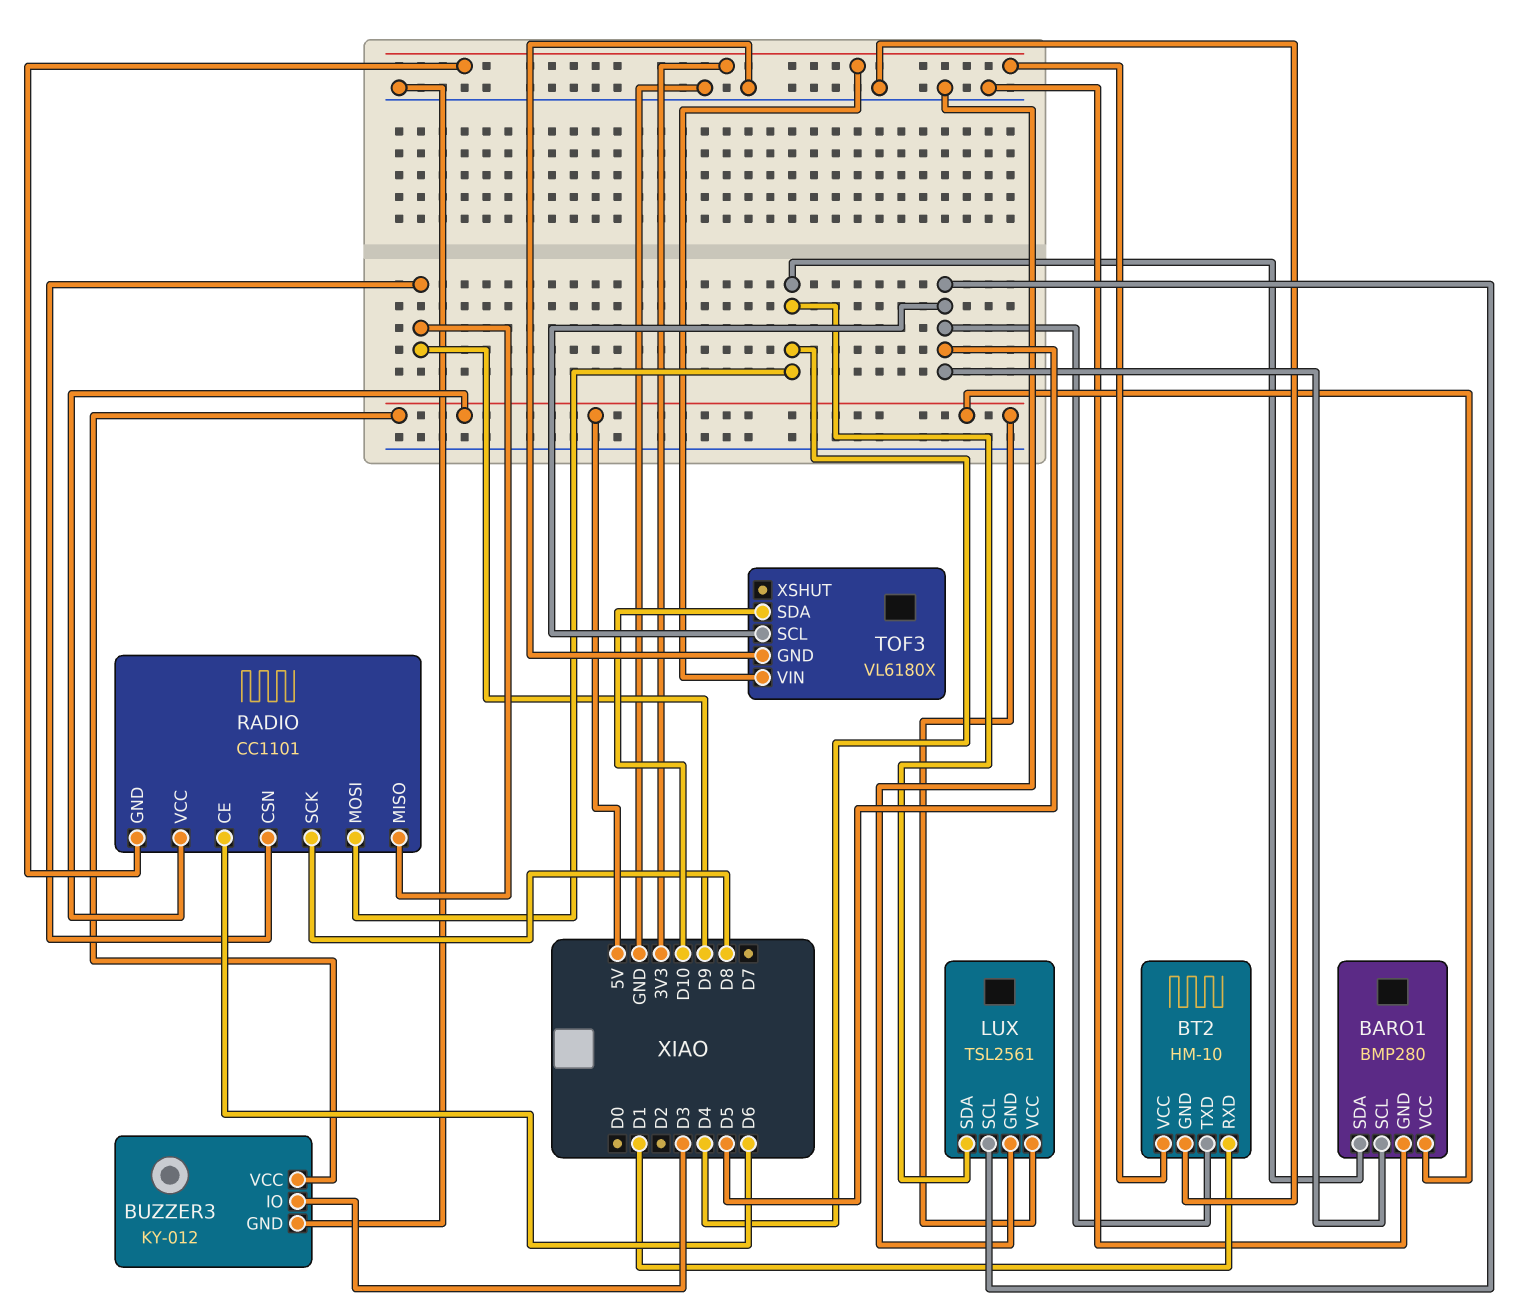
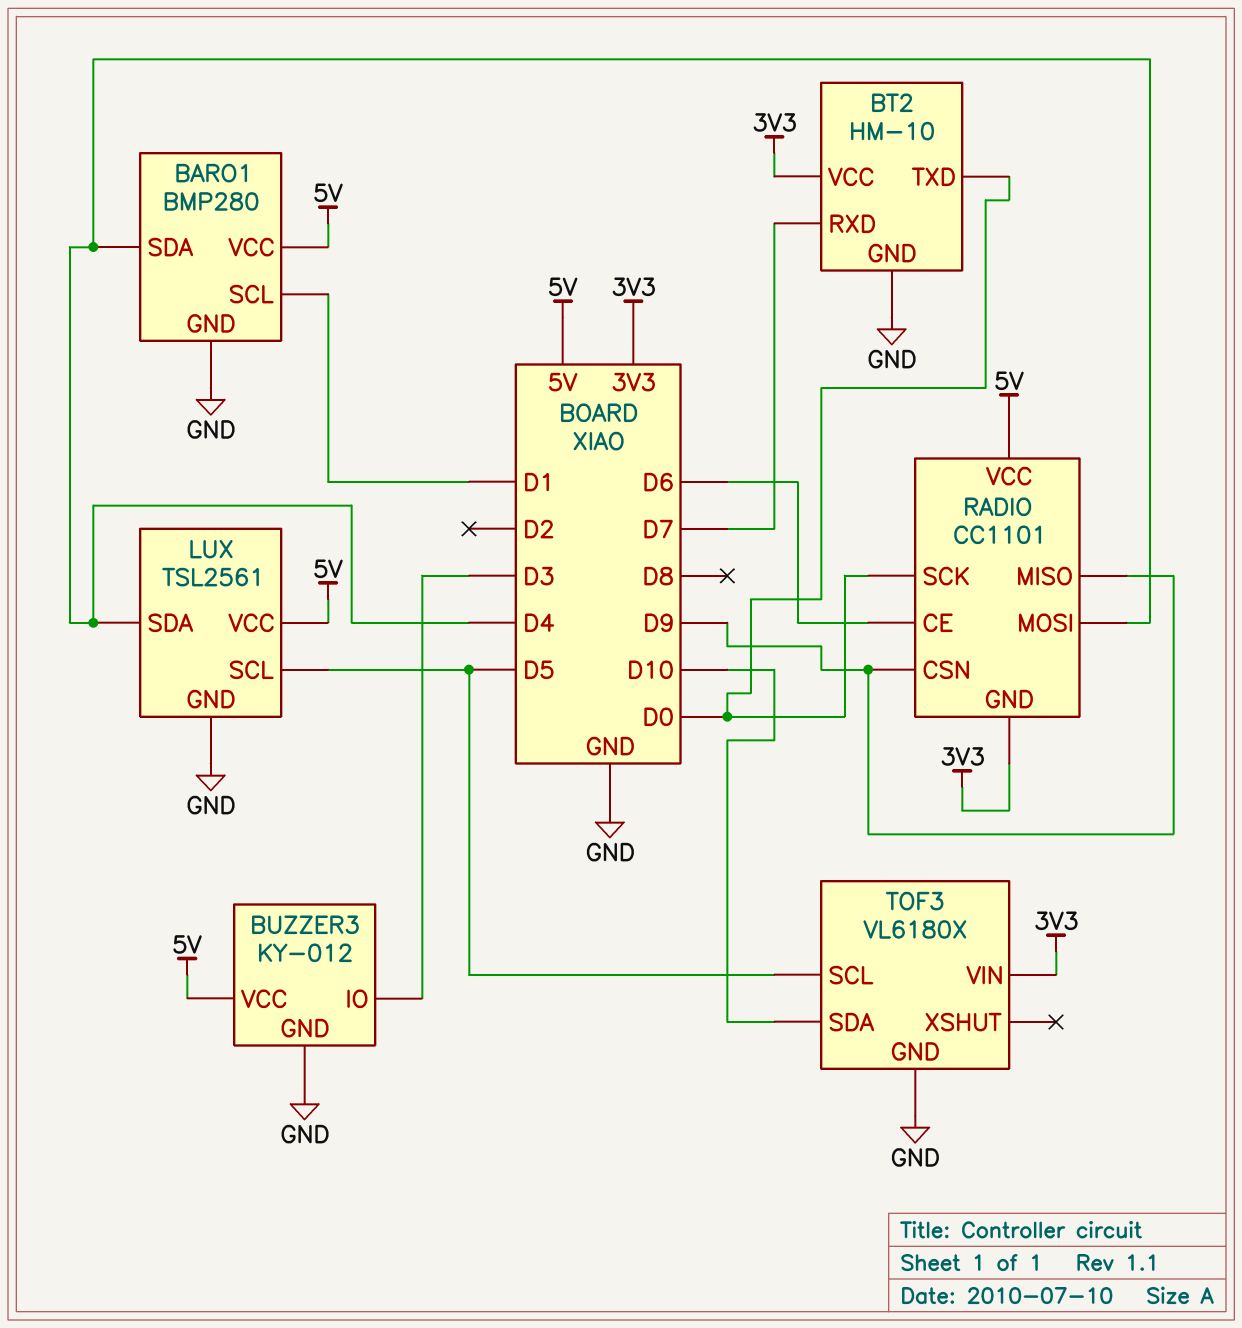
BARO1 pin SCL: D5 -> D1
BT2 pin RXD: D1 -> D7
BT2 pin TXD: D5 -> D0
RADIO pin SCK: D8 -> D0

